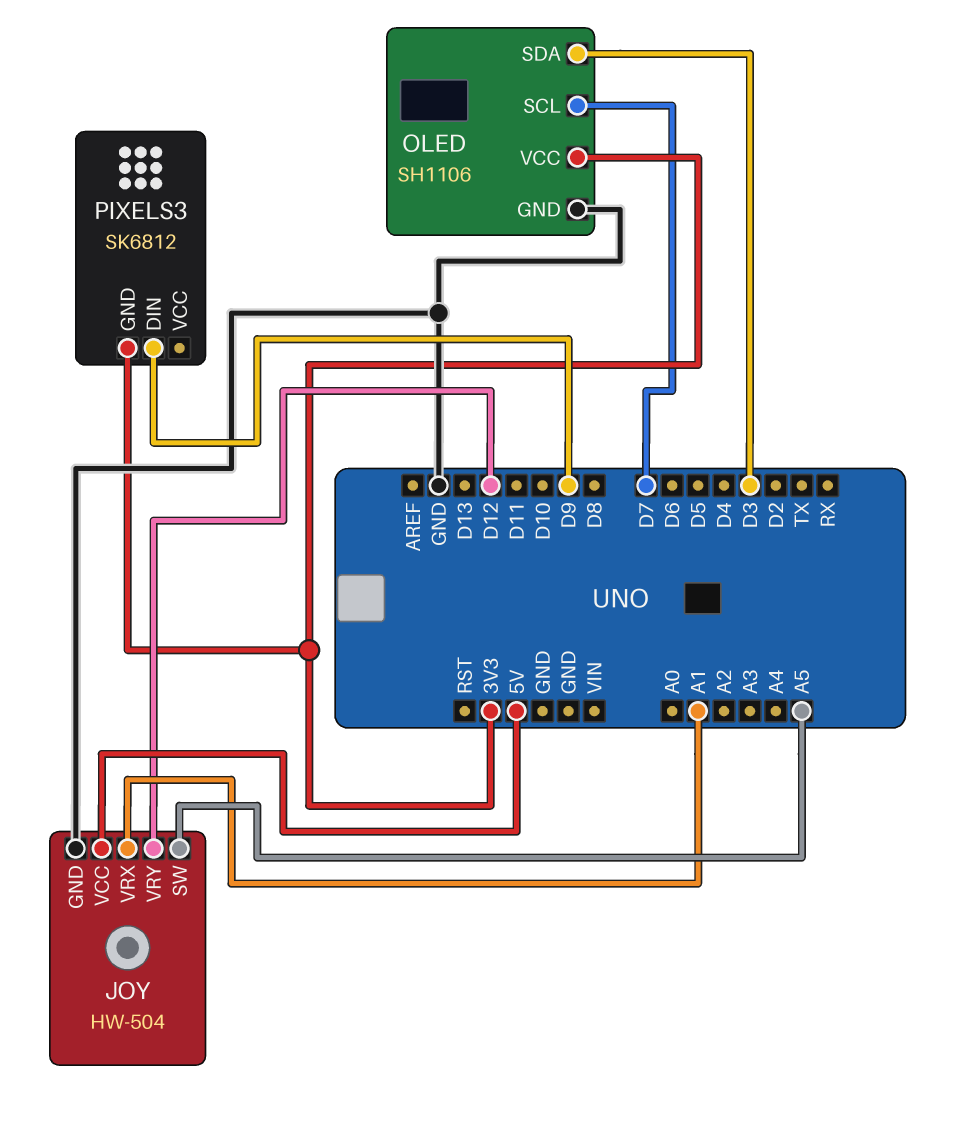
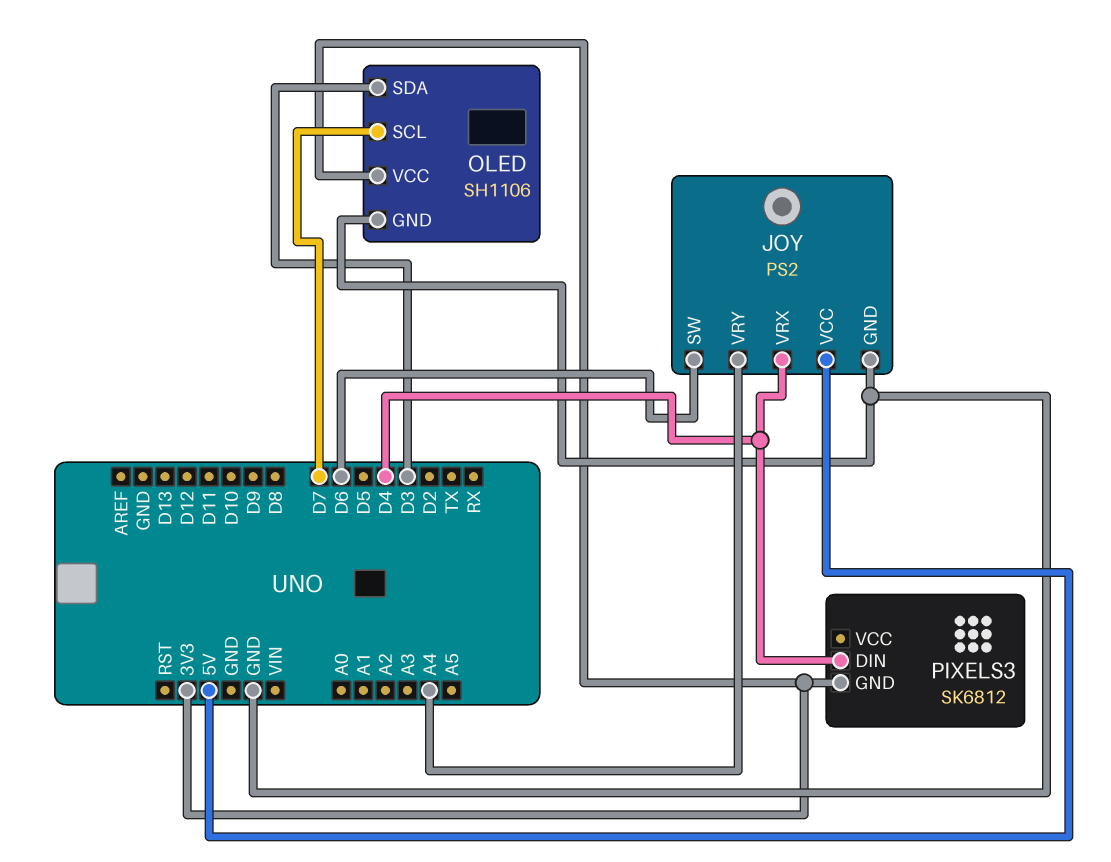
JOY: HW-504 -> PS2
JOY pin SW: A5 -> D6
JOY pin VRX: A1 -> D4
JOY pin VRY: D12 -> A4
PIXELS3 pin DIN: D9 -> D4

